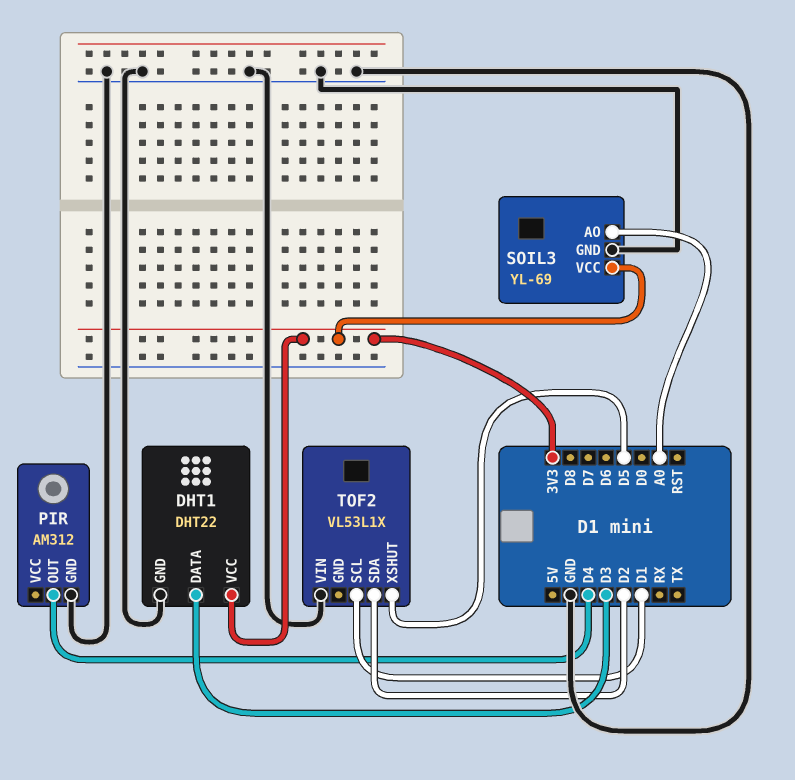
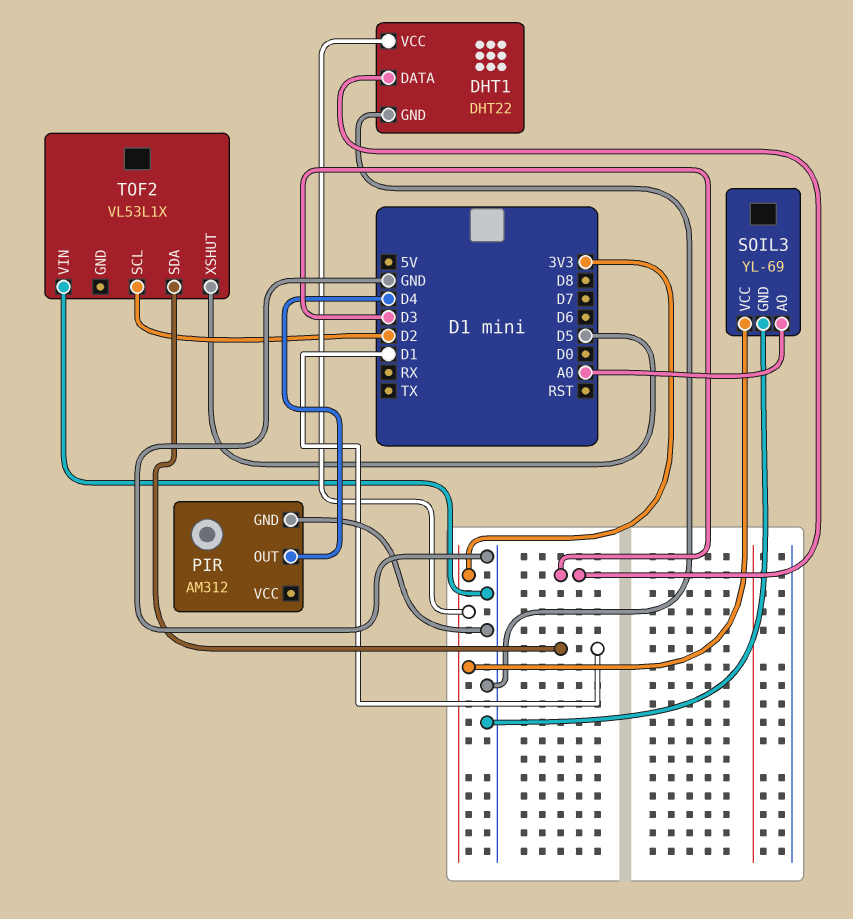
TOF2 pin SCL: D1 -> D2
TOF2 pin SDA: D2 -> D1

